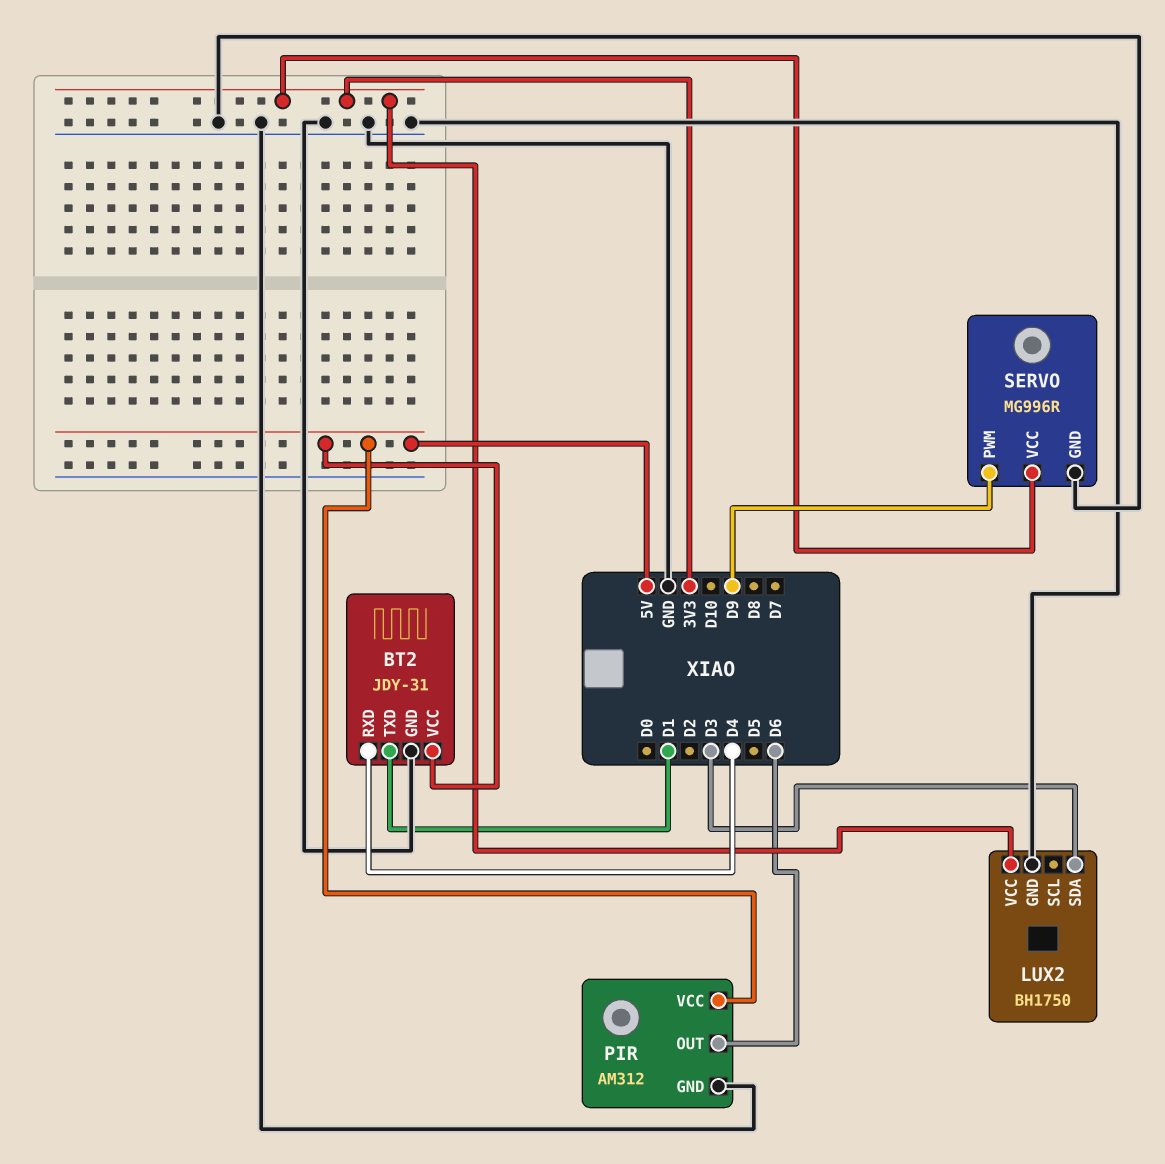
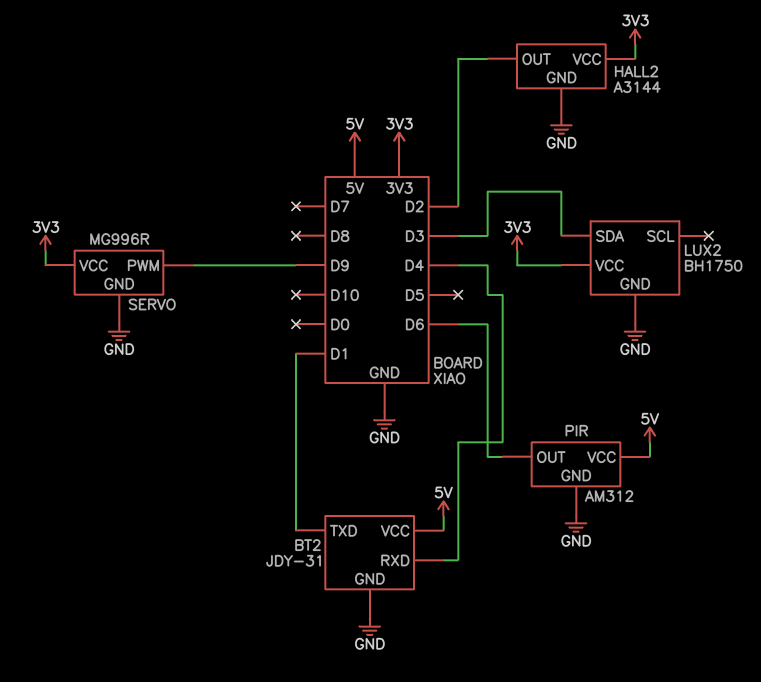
HALL2: none -> A3144
HALL2 pin GND: none -> GND
HALL2 pin OUT: none -> D2
HALL2 pin VCC: none -> 3V3

